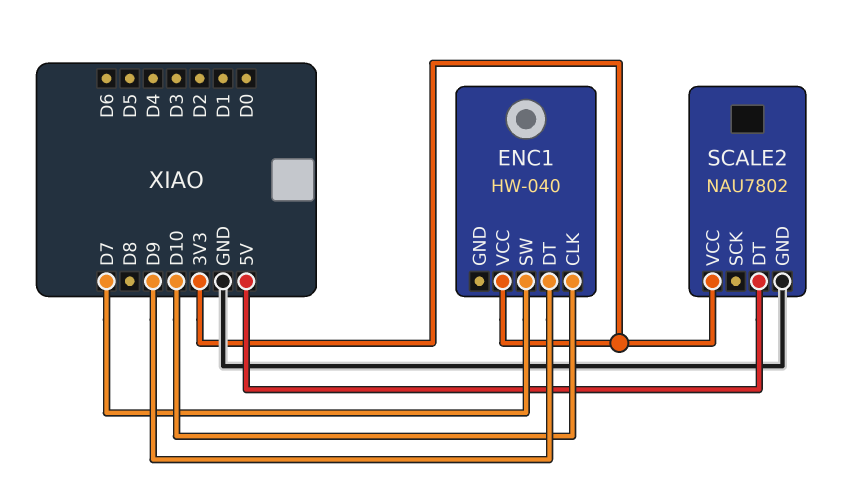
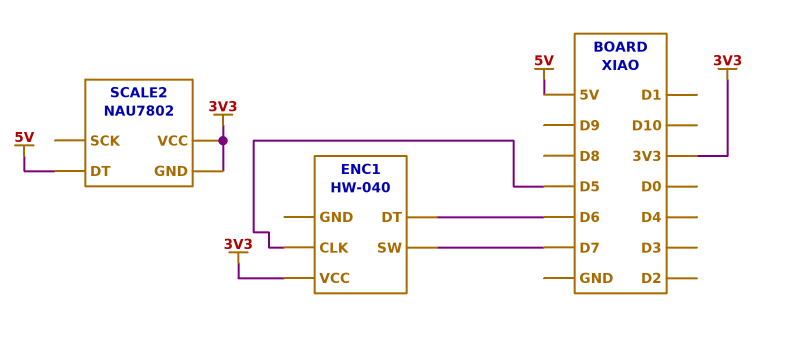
ENC1 pin CLK: D10 -> D5
ENC1 pin DT: D9 -> D6
SCALE2 pin GND: GND -> 3V3

